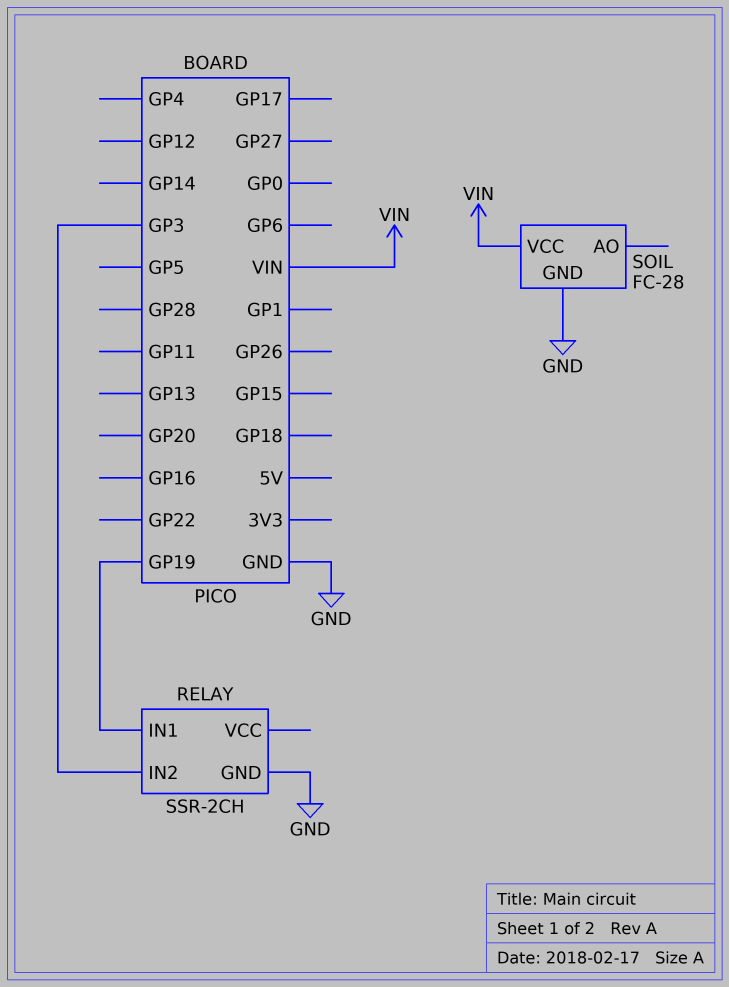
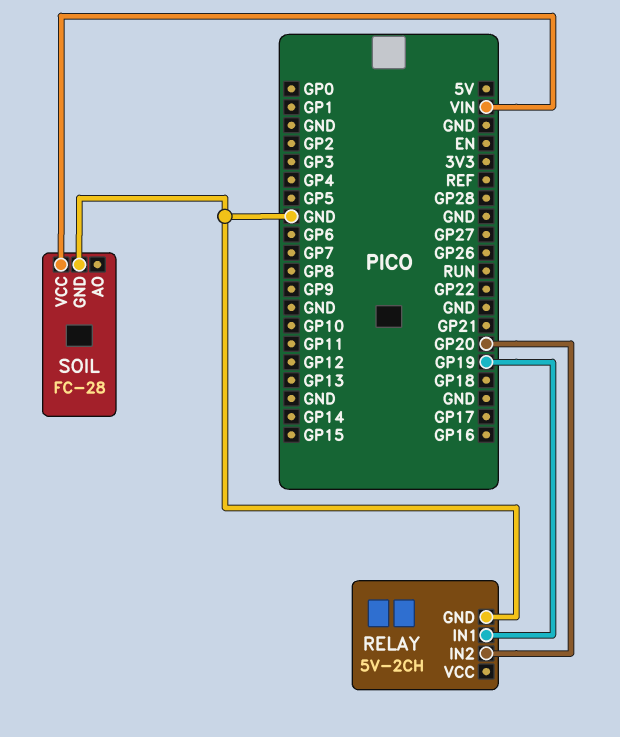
RELAY: SSR-2CH -> 5V-2CH
RELAY pin IN2: GP3 -> GP20

